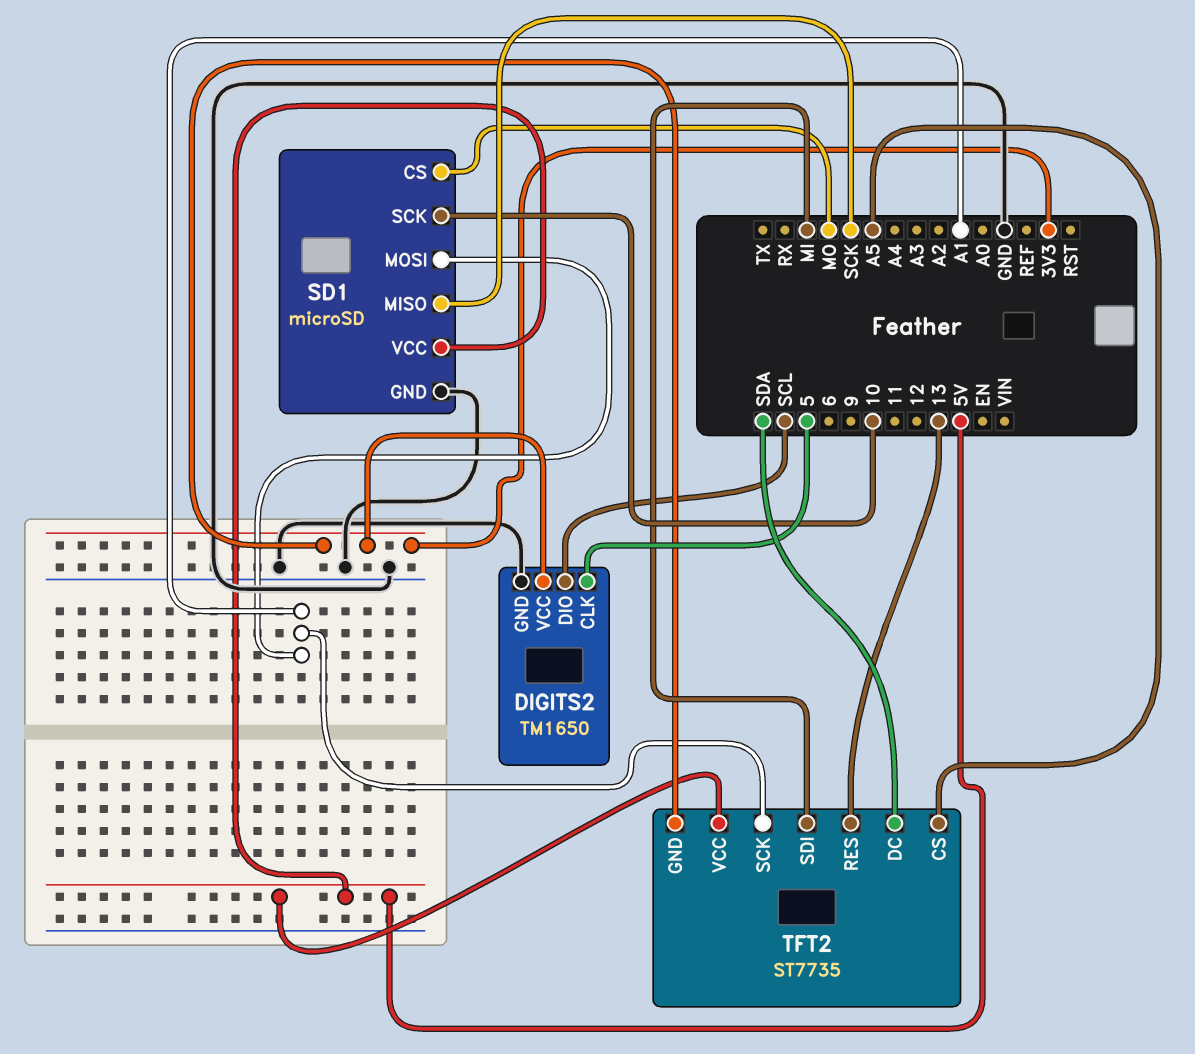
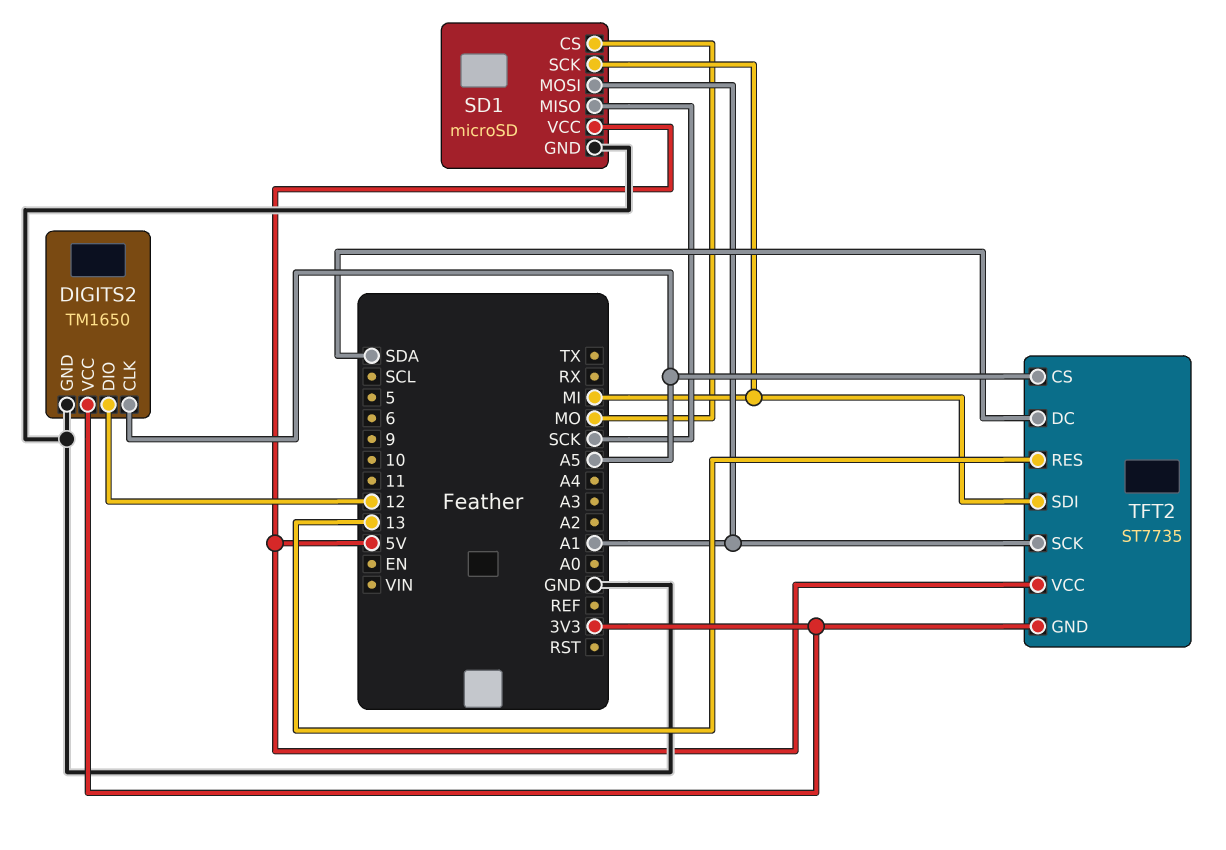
DIGITS2 pin CLK: 5 -> A5
DIGITS2 pin DIO: SCL -> 12
SD1 pin SCK: 10 -> MI

